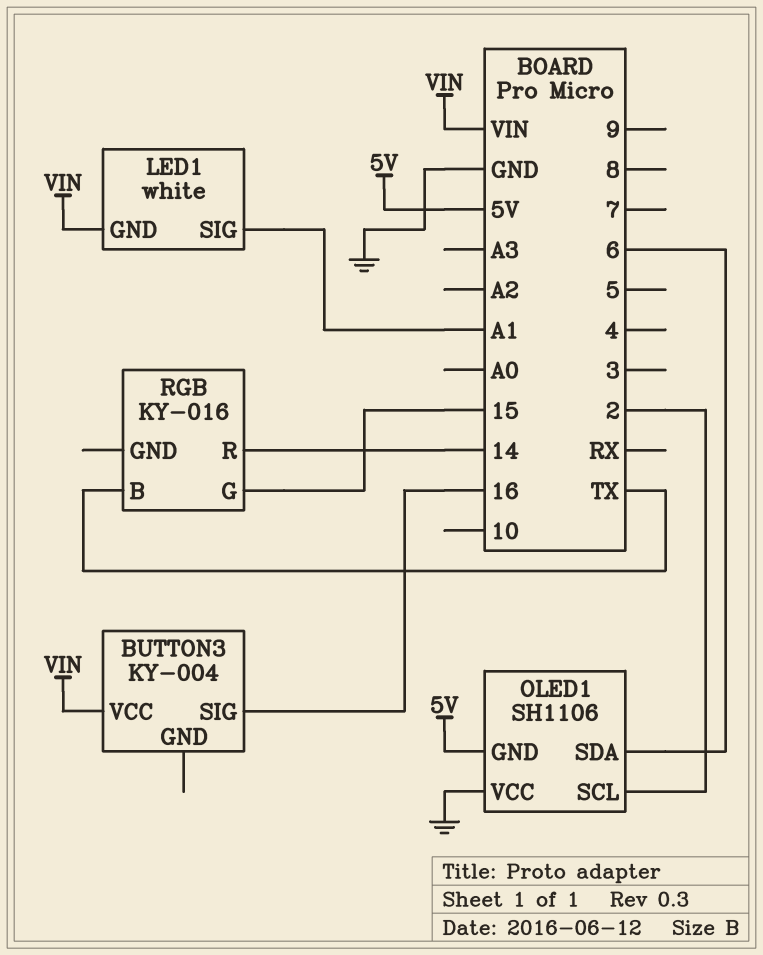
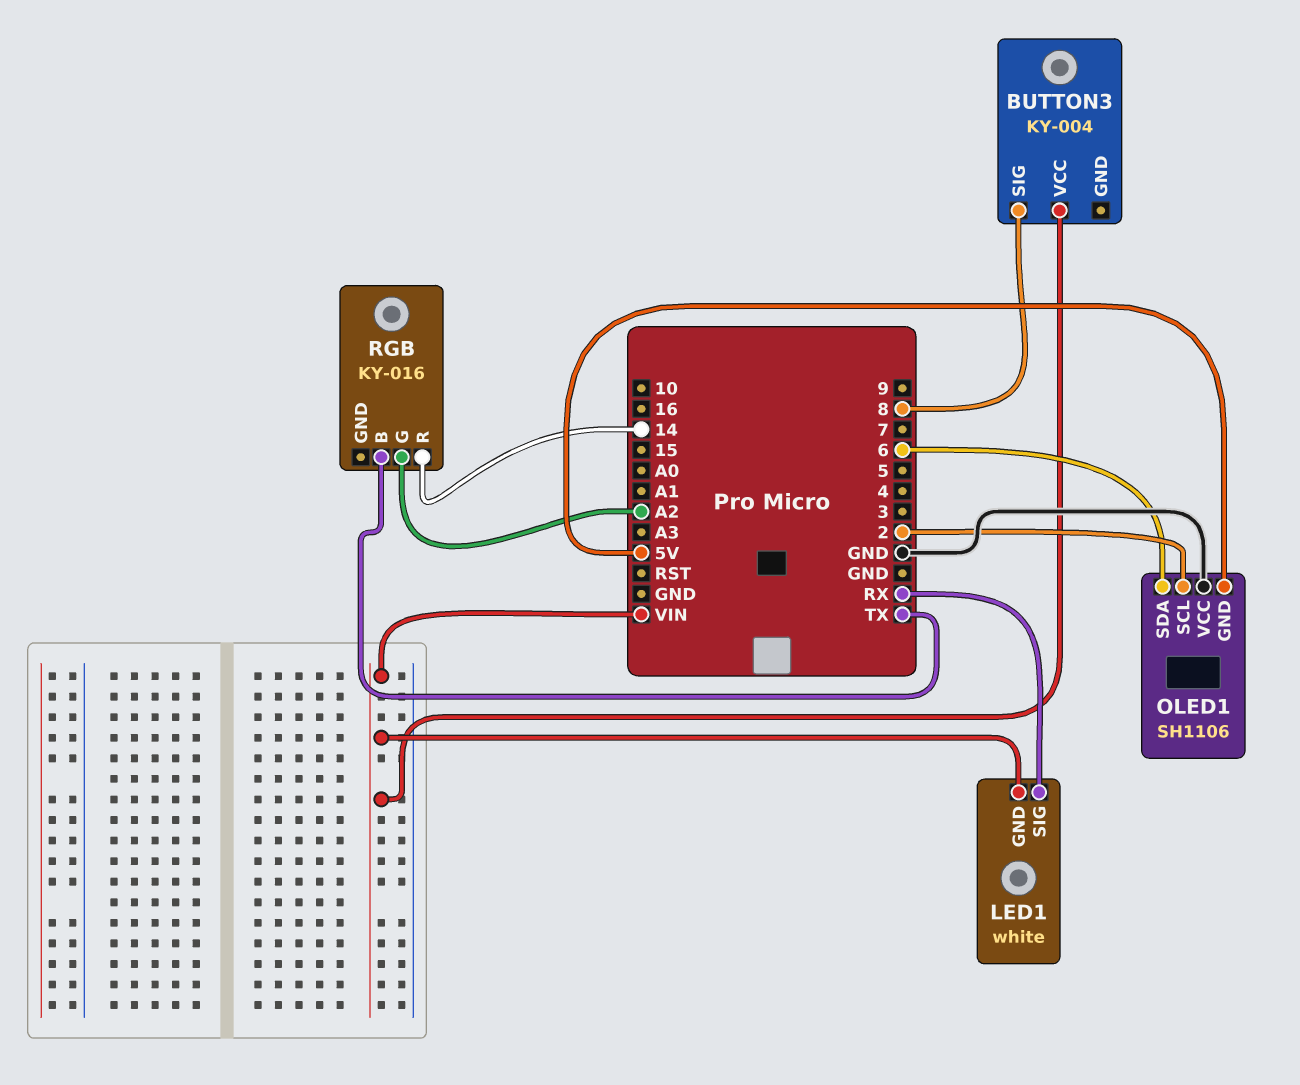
BUTTON3 pin SIG: 16 -> 8
LED1 pin SIG: A1 -> RX
RGB pin G: 15 -> A2

